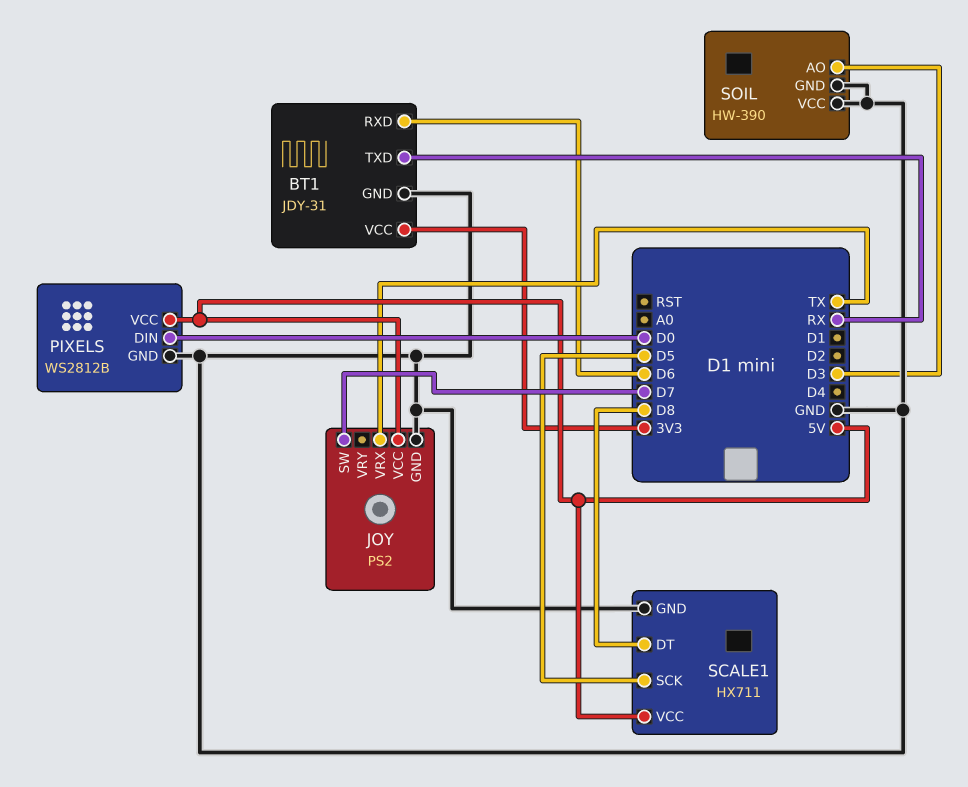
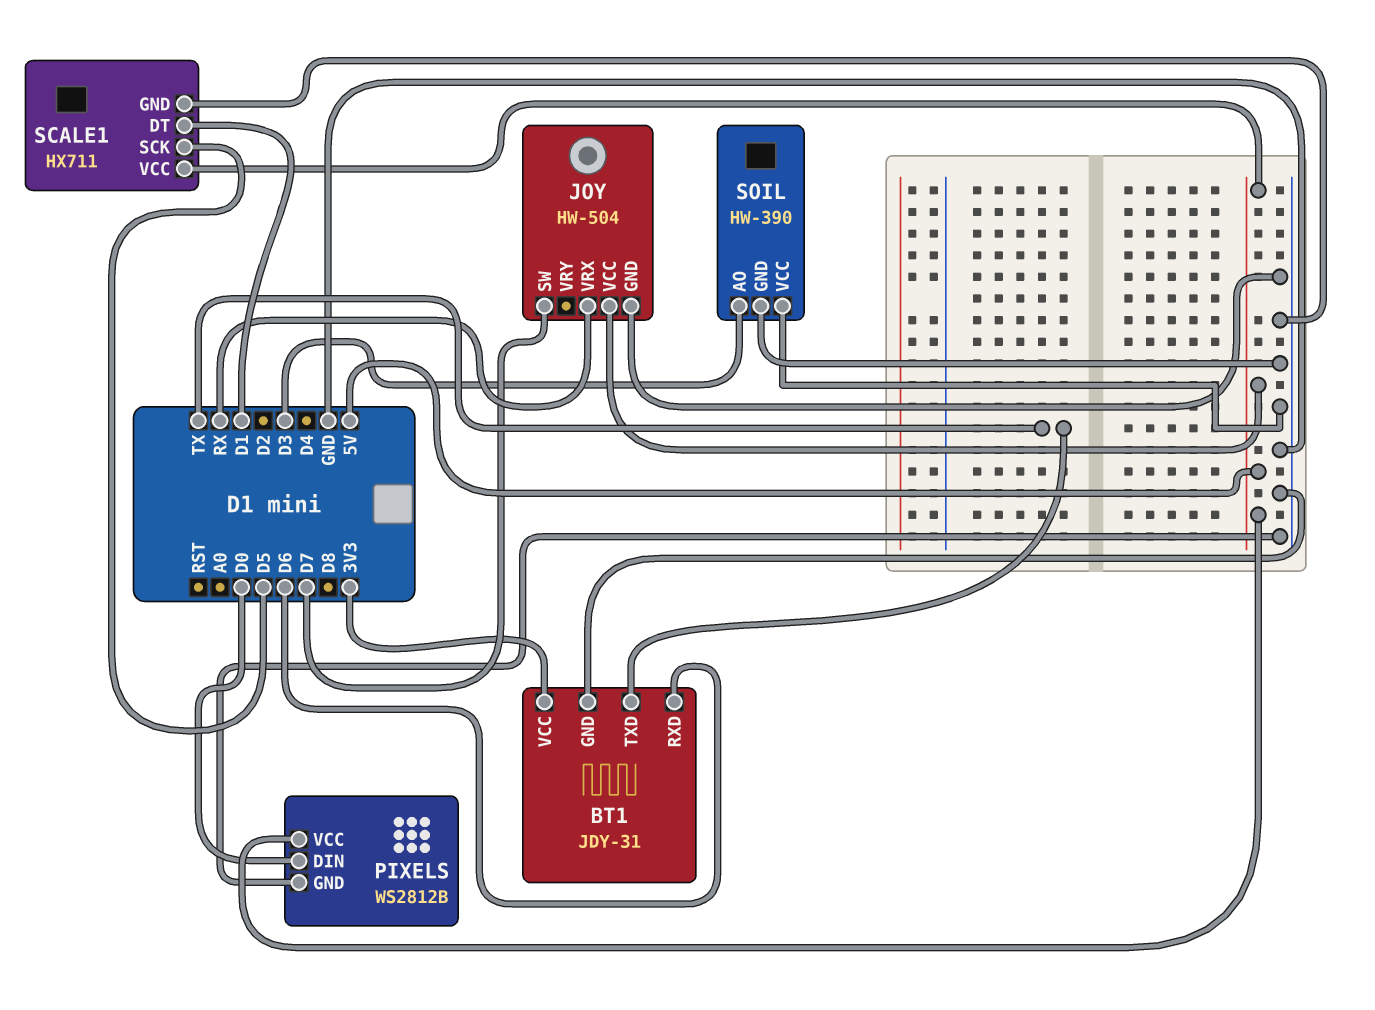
BT1 pin TXD: RX -> TX
JOY: PS2 -> HW-504
JOY pin VRX: TX -> RX
SCALE1 pin DT: D8 -> D1

